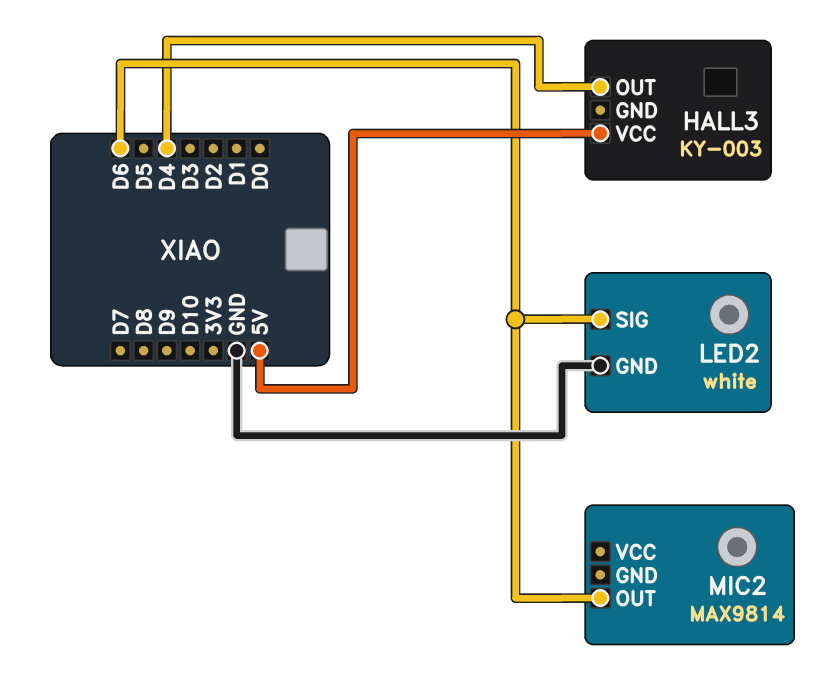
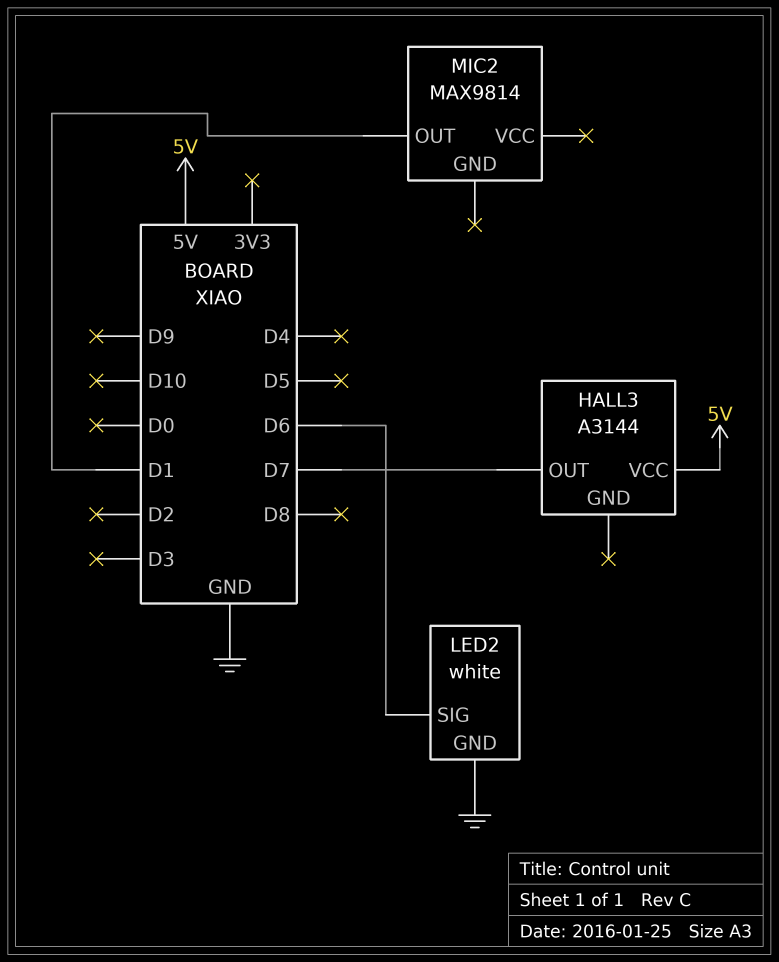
HALL3: KY-003 -> A3144
HALL3 pin OUT: D4 -> D7
MIC2 pin OUT: D6 -> D1

